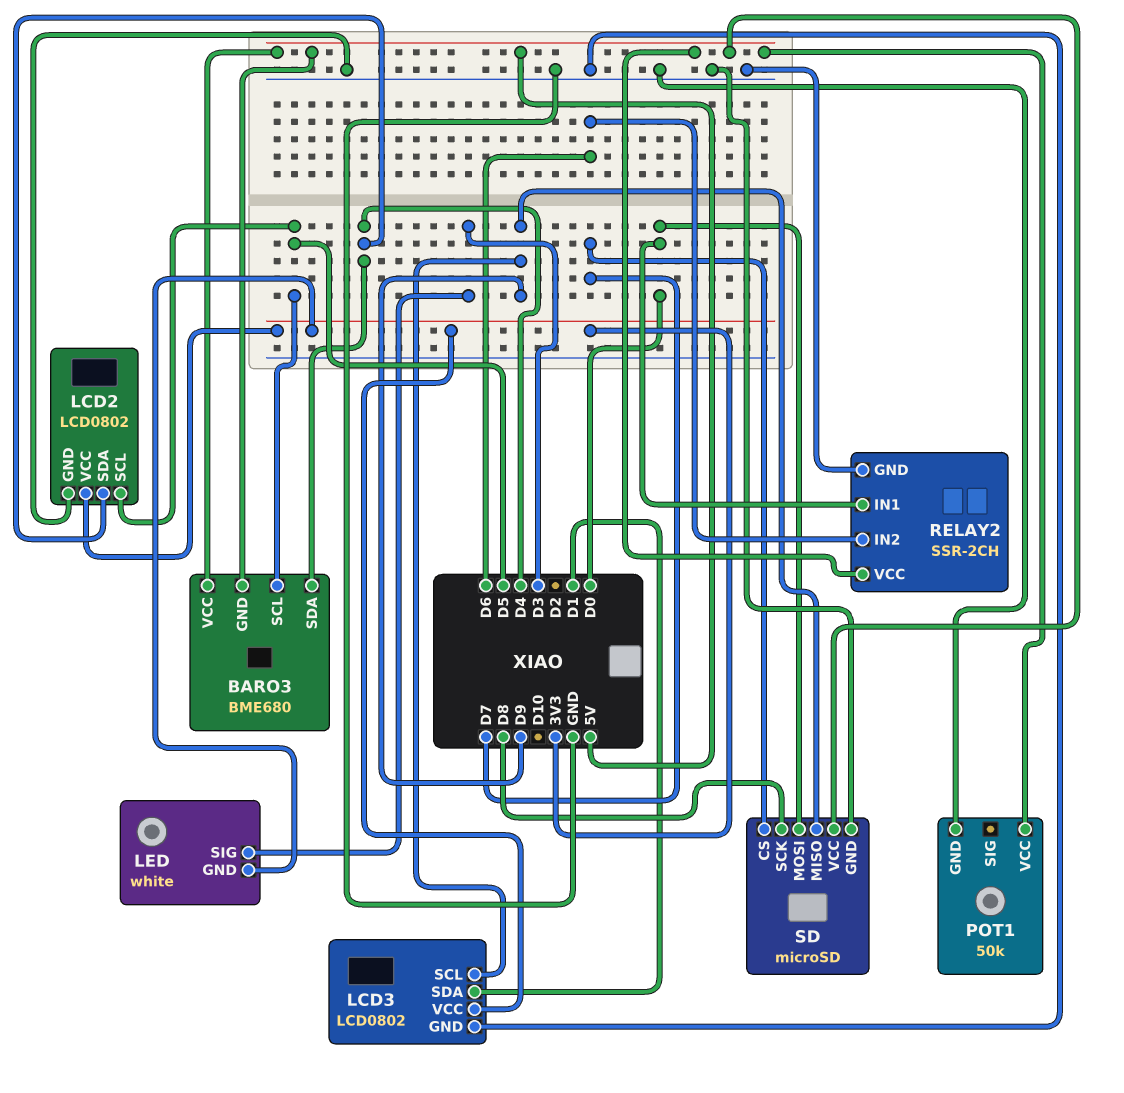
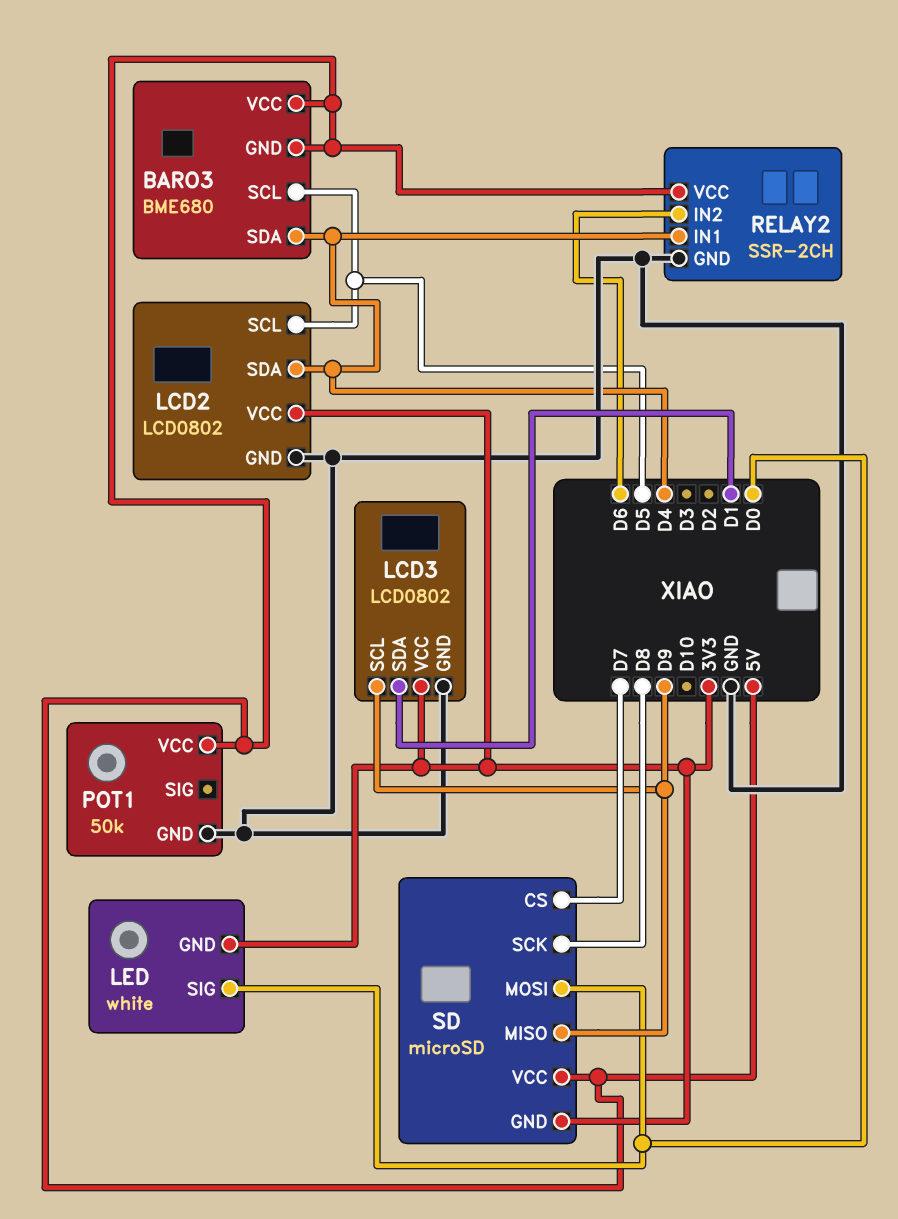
LED pin SIG: D3 -> D0
RELAY2 pin IN1: D0 -> D4
SD pin GND: GND -> 3V3

